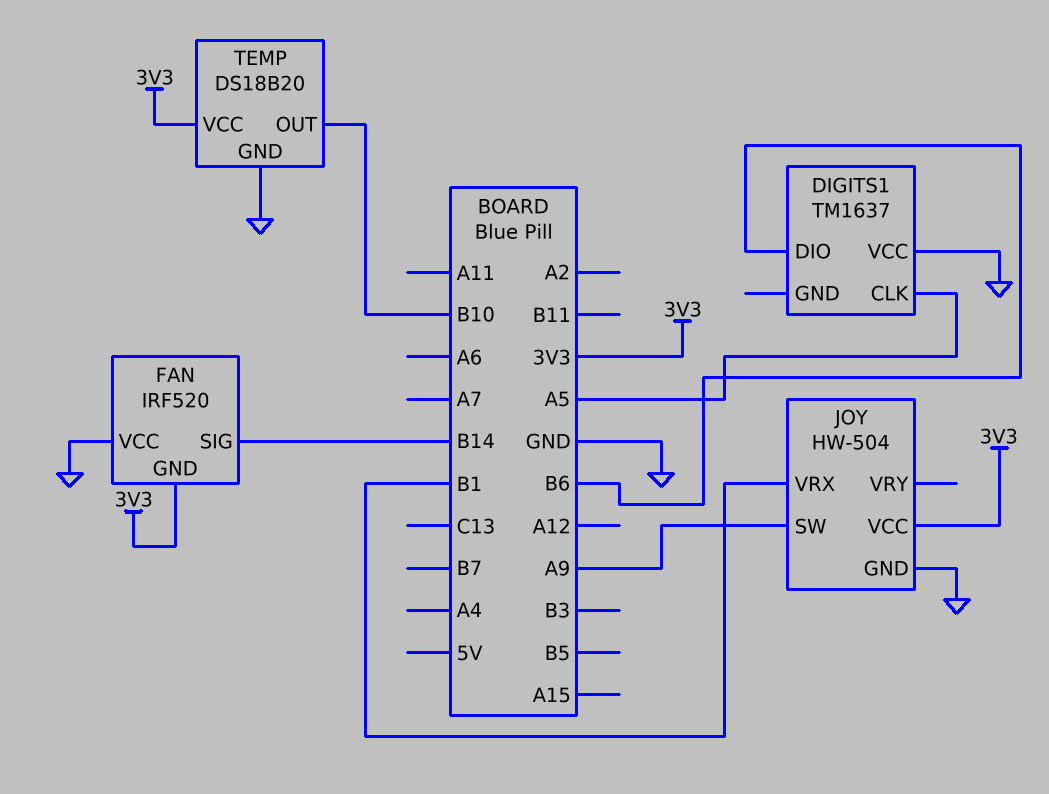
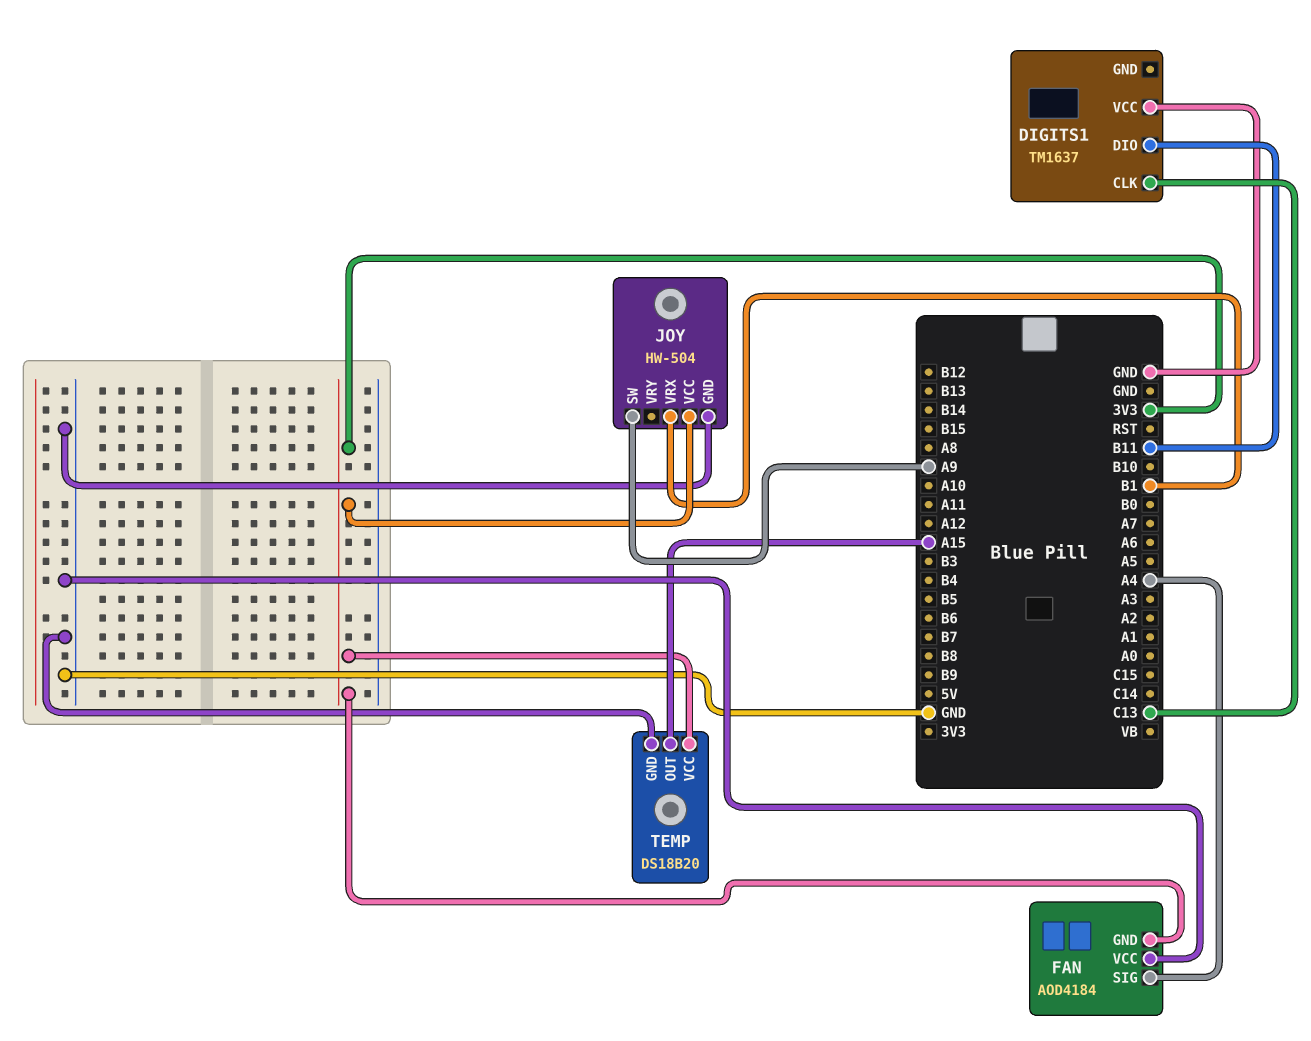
DIGITS1 pin CLK: A5 -> C13
DIGITS1 pin DIO: B6 -> B11
FAN: IRF520 -> AOD4184
FAN pin SIG: B14 -> A4
TEMP pin OUT: B10 -> A15

